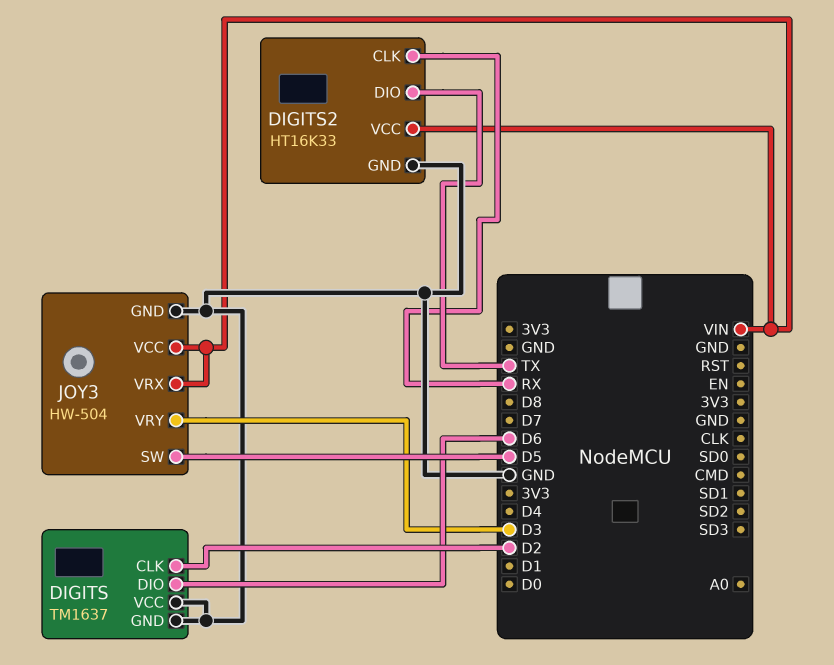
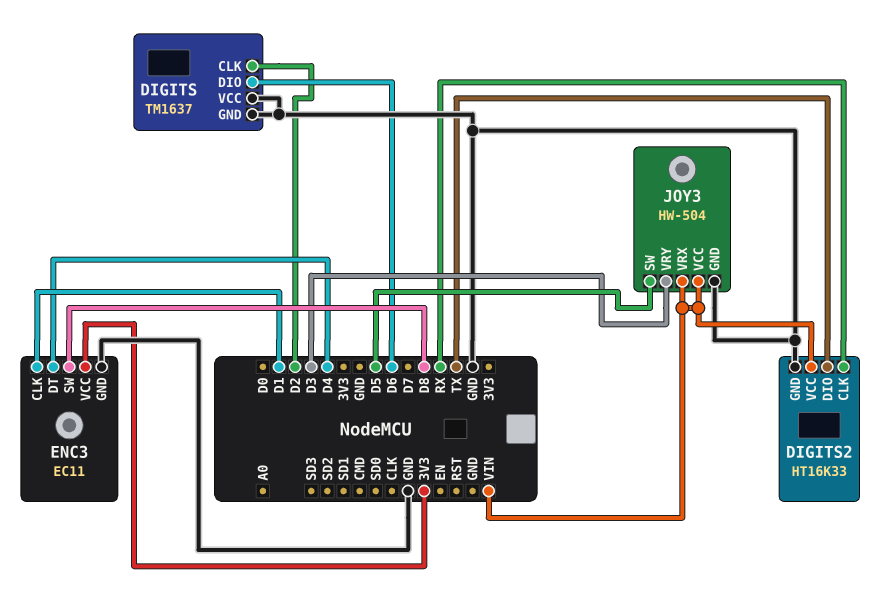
ENC3: none -> EC11
ENC3 pin CLK: none -> D1
ENC3 pin DT: none -> D4
ENC3 pin GND: none -> GND
ENC3 pin SW: none -> D8
ENC3 pin VCC: none -> 3V3

